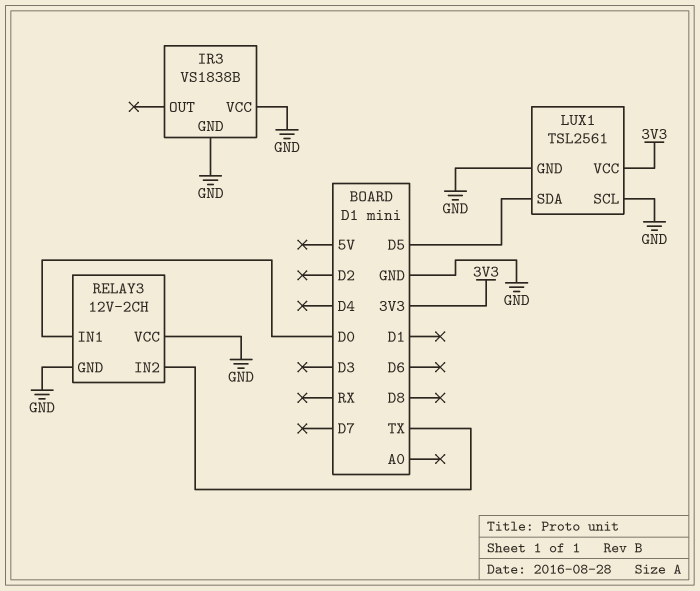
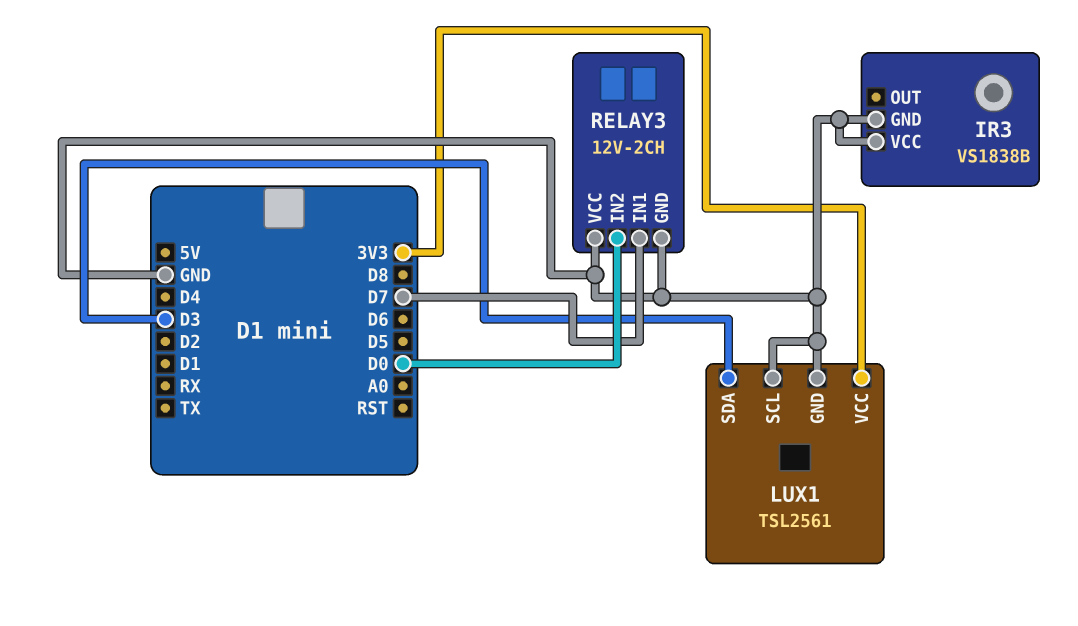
LUX1 pin SDA: D5 -> D3
RELAY3 pin IN1: D0 -> D7
RELAY3 pin IN2: TX -> D0

